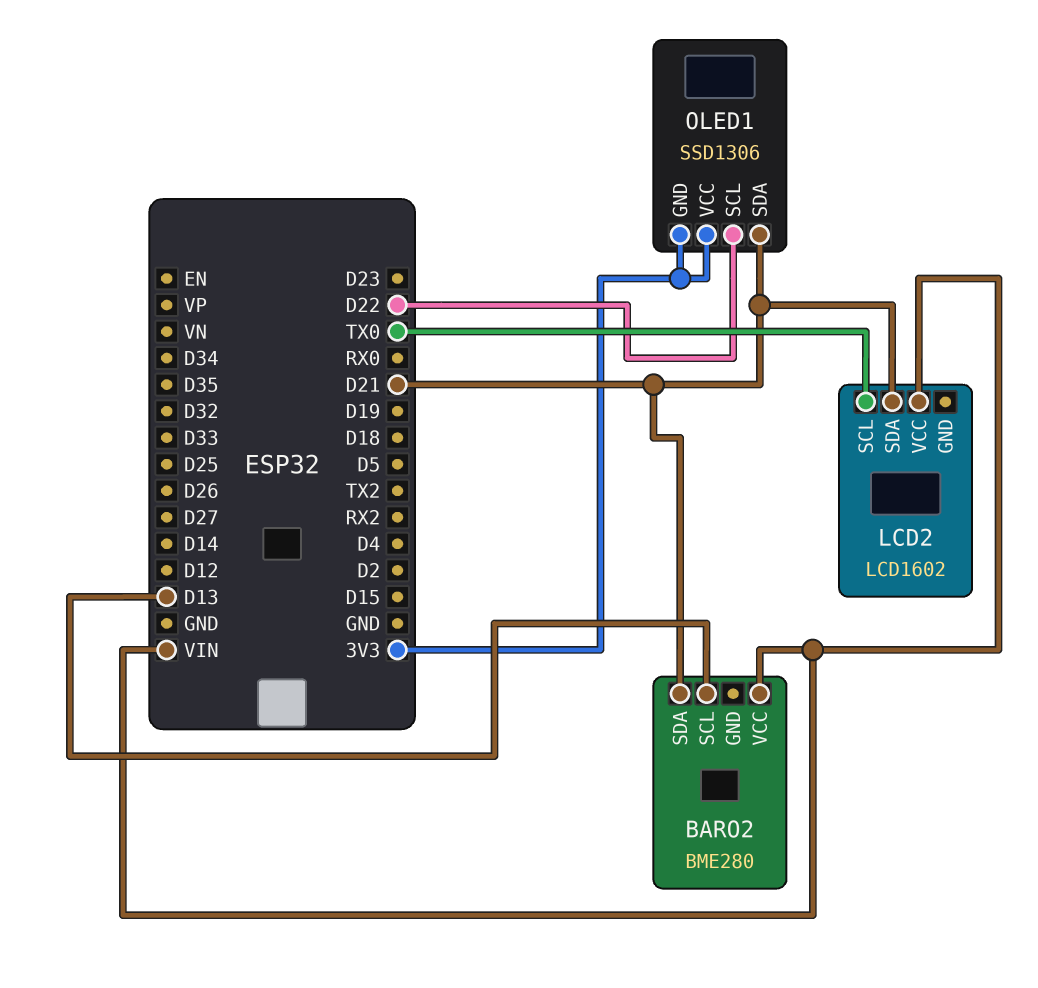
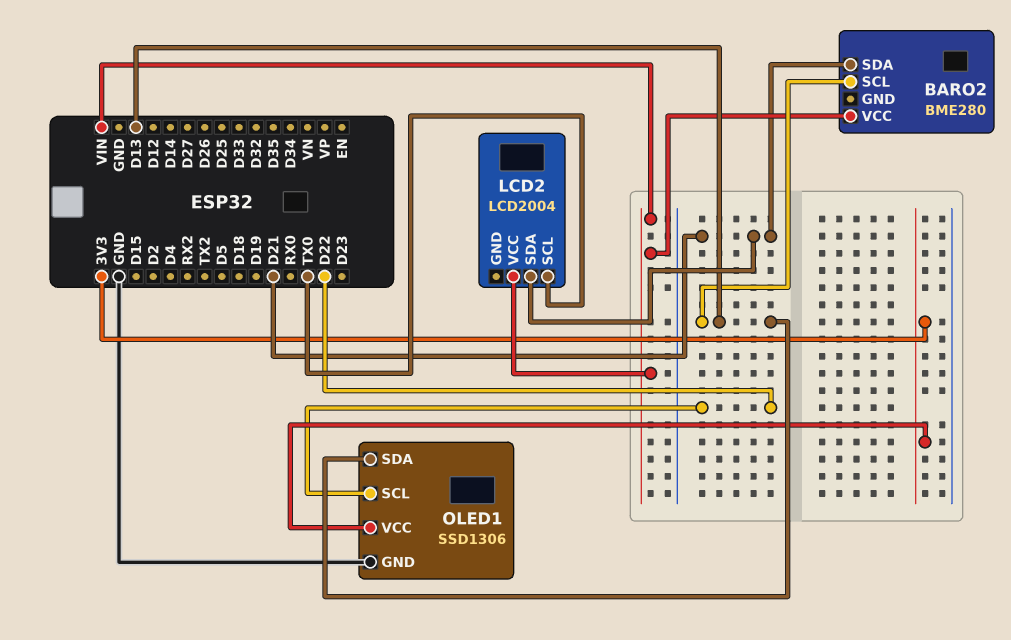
LCD2: LCD1602 -> LCD2004
OLED1 pin GND: 3V3 -> GND
OLED1 pin SDA: D21 -> D13

